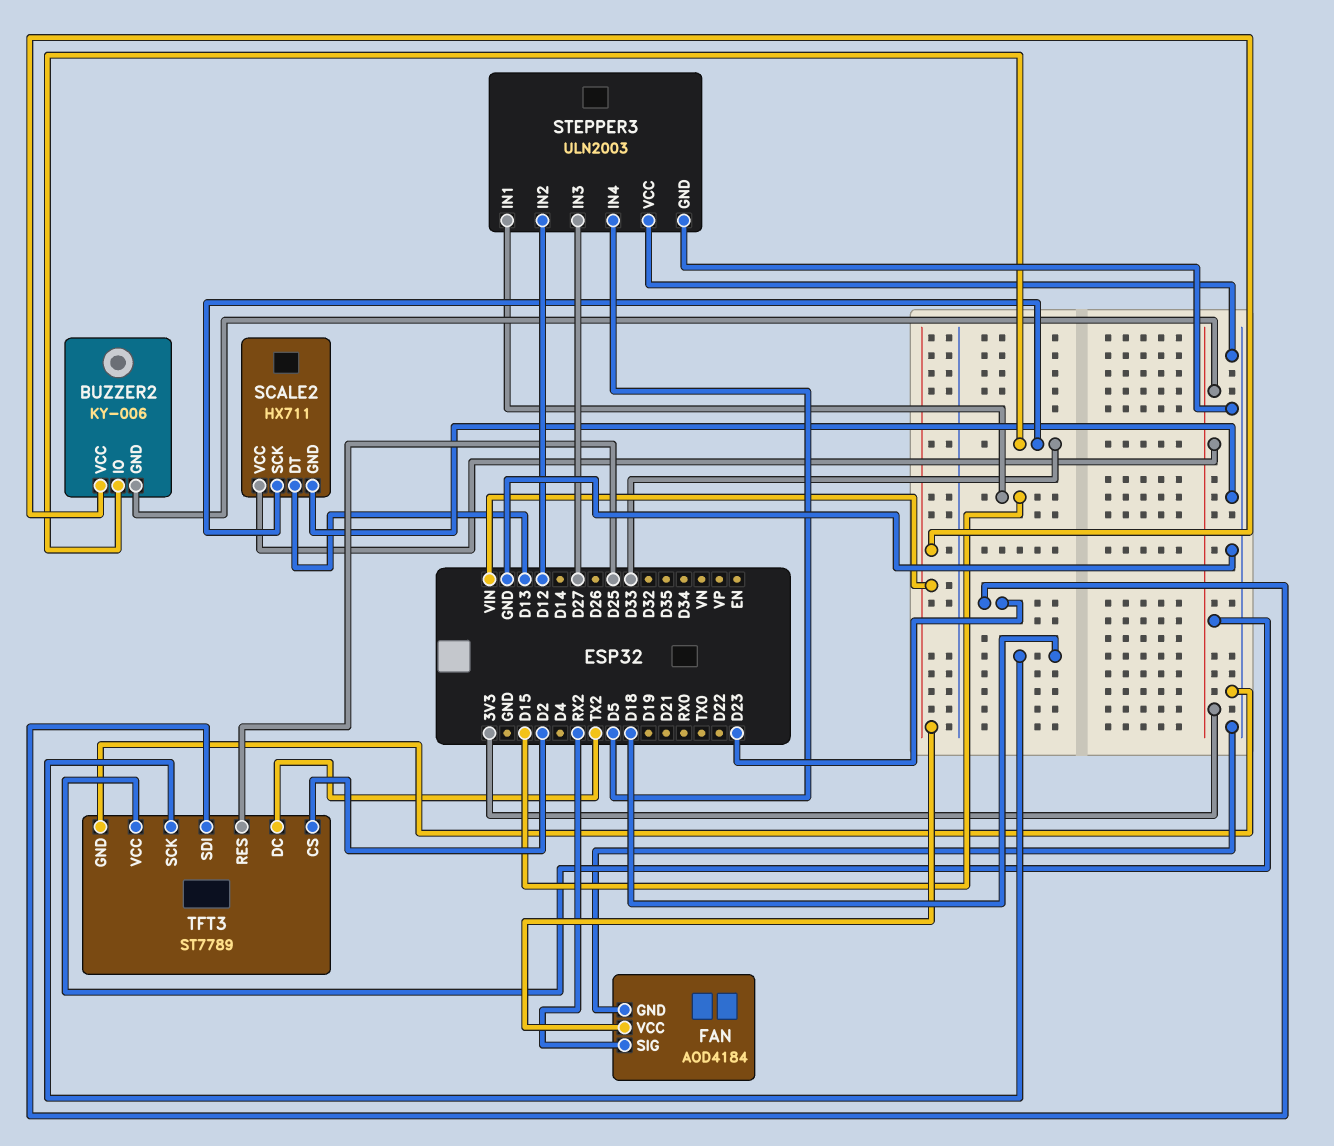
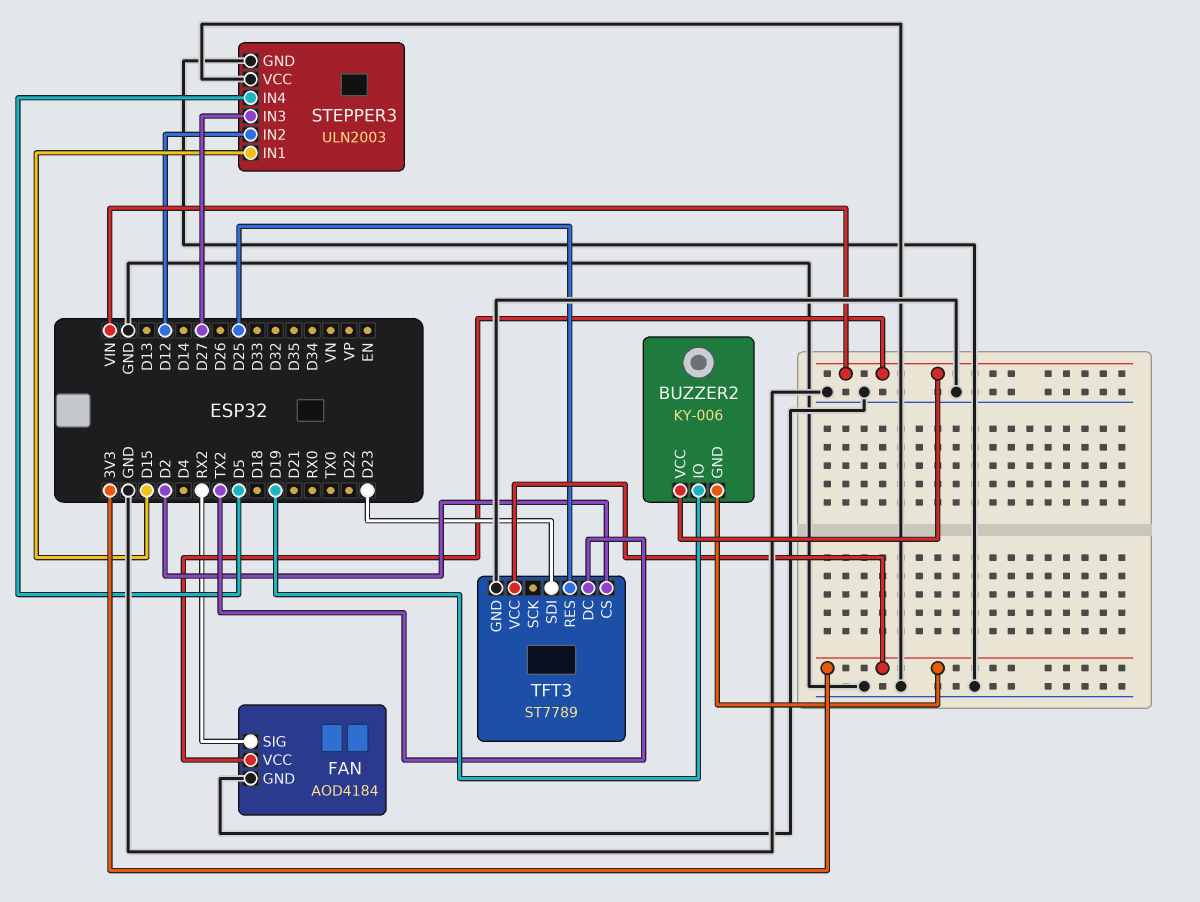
BUZZER2 pin IO: D33 -> D19
SCALE2: HX711 -> none
SCALE2 pin DT: D13 -> none
SCALE2 pin GND: GND -> none
SCALE2 pin SCK: D33 -> none
SCALE2 pin VCC: 3V3 -> none
TFT3 pin SCK: D18 -> none

